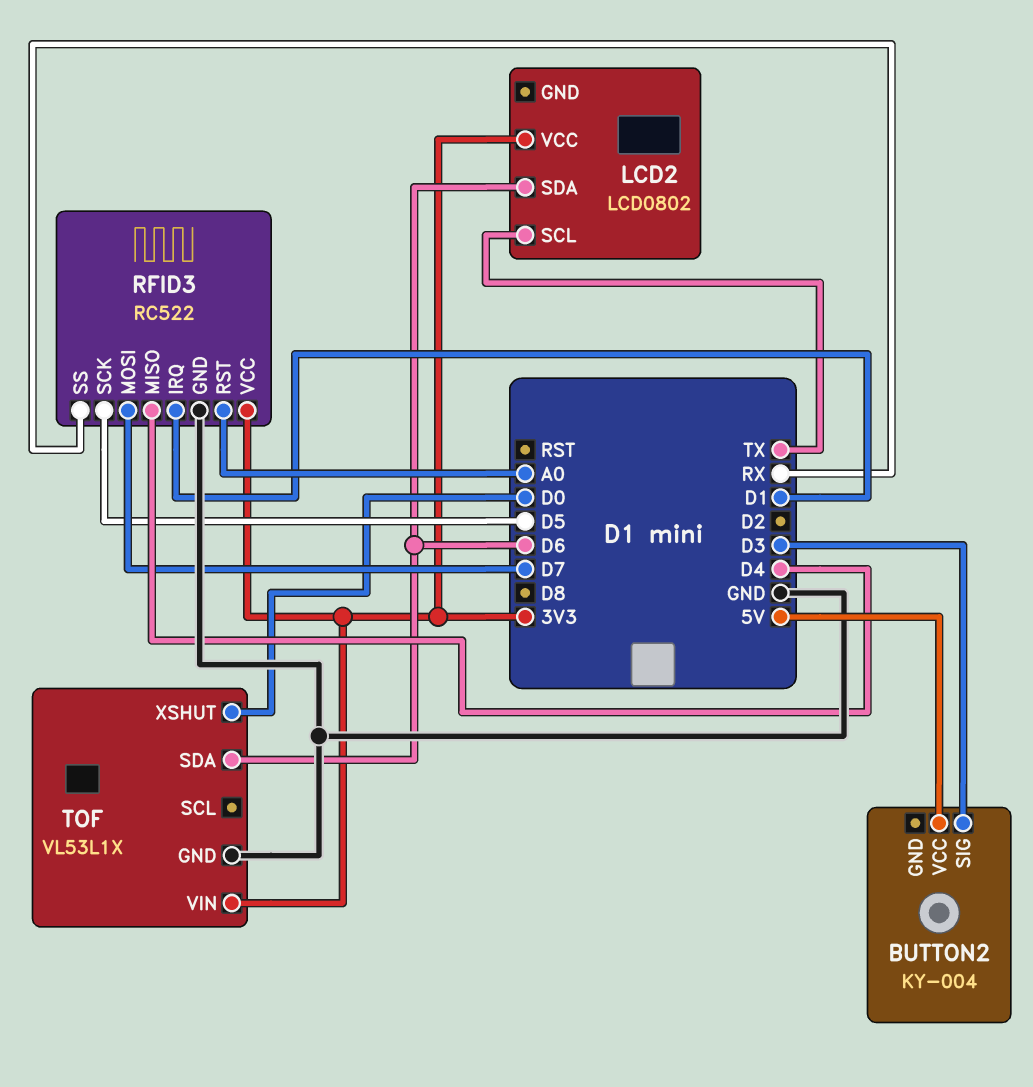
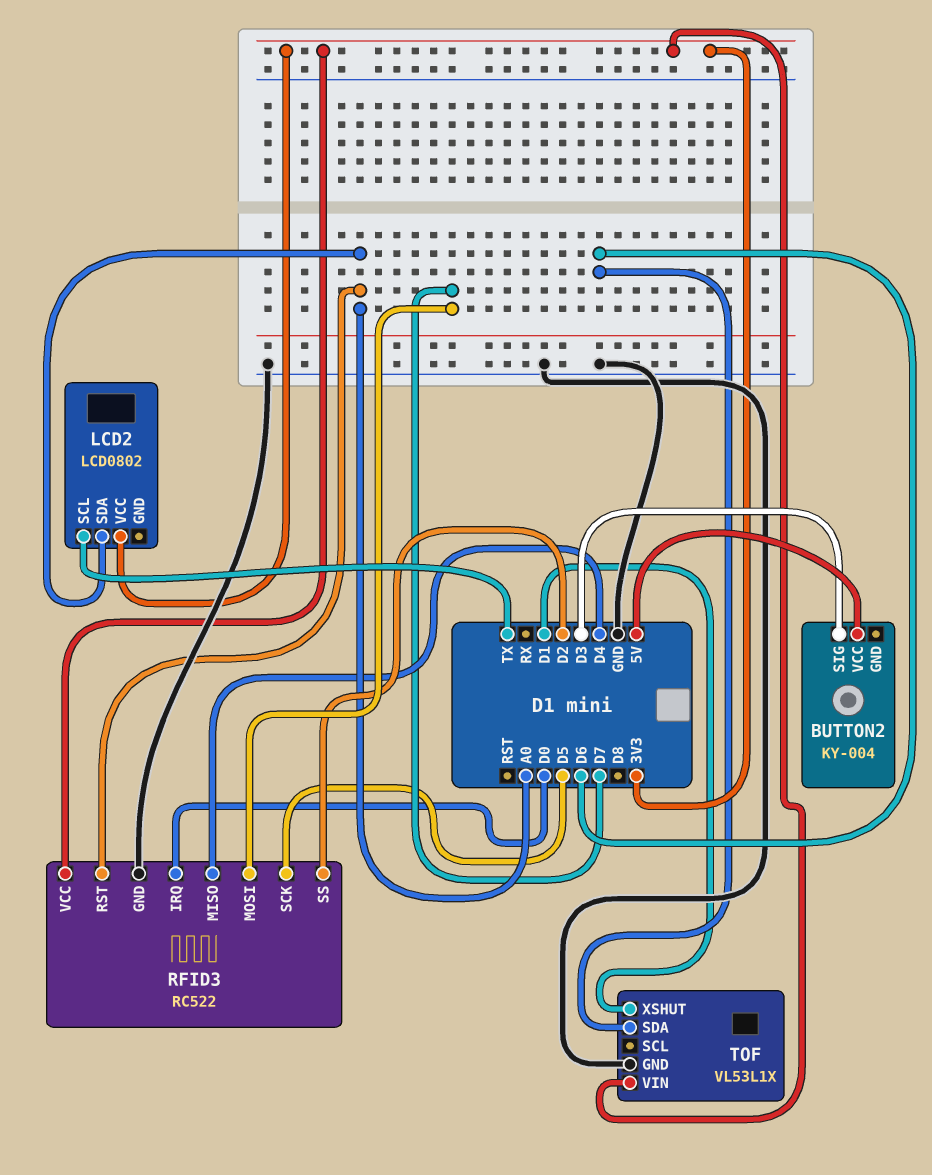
LCD2 pin SDA: D6 -> A0
RFID3 pin IRQ: D1 -> D0
RFID3 pin SS: RX -> D2
TOF pin XSHUT: D0 -> D1

